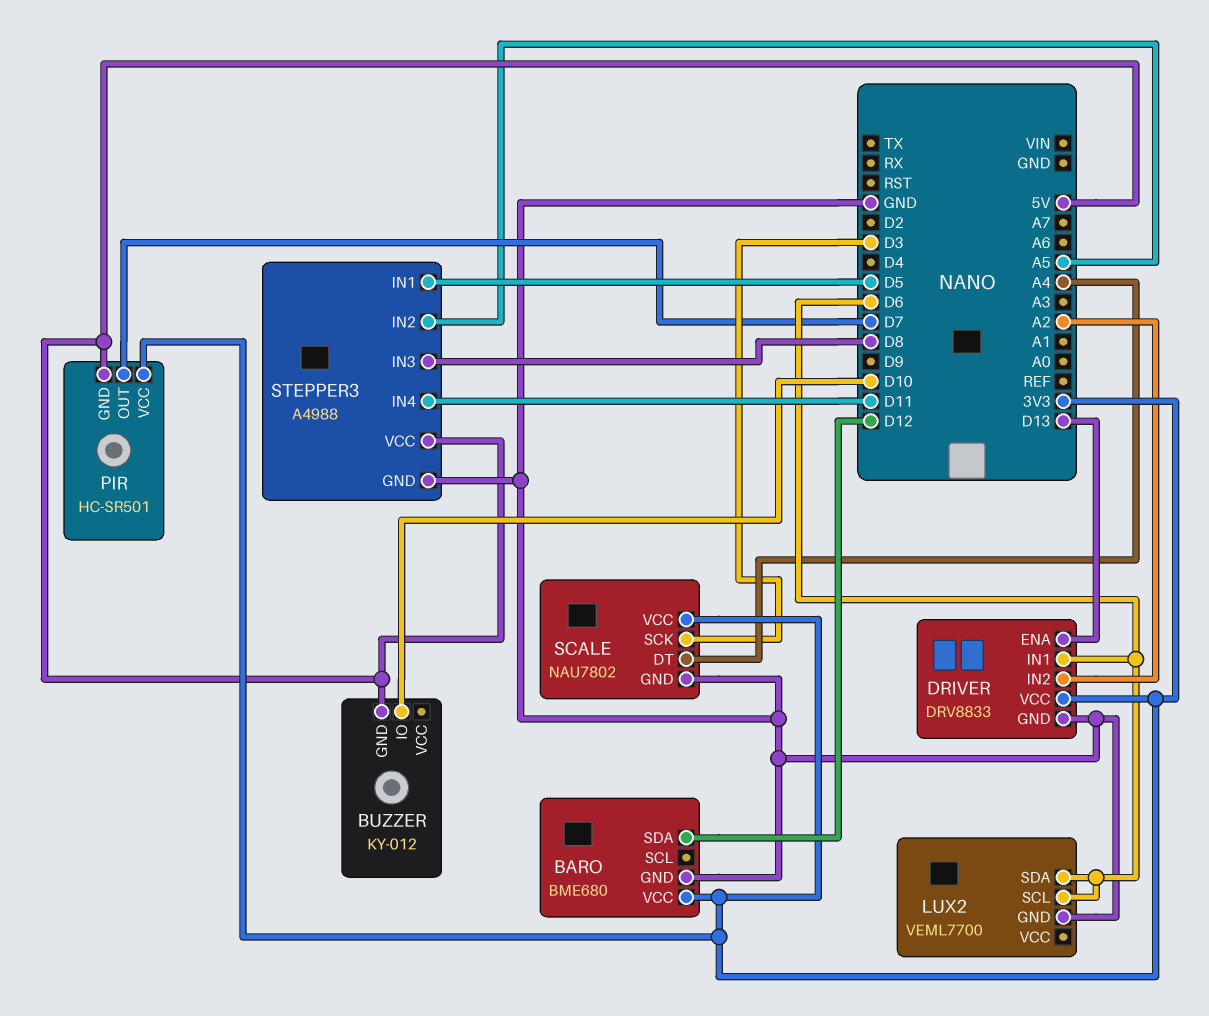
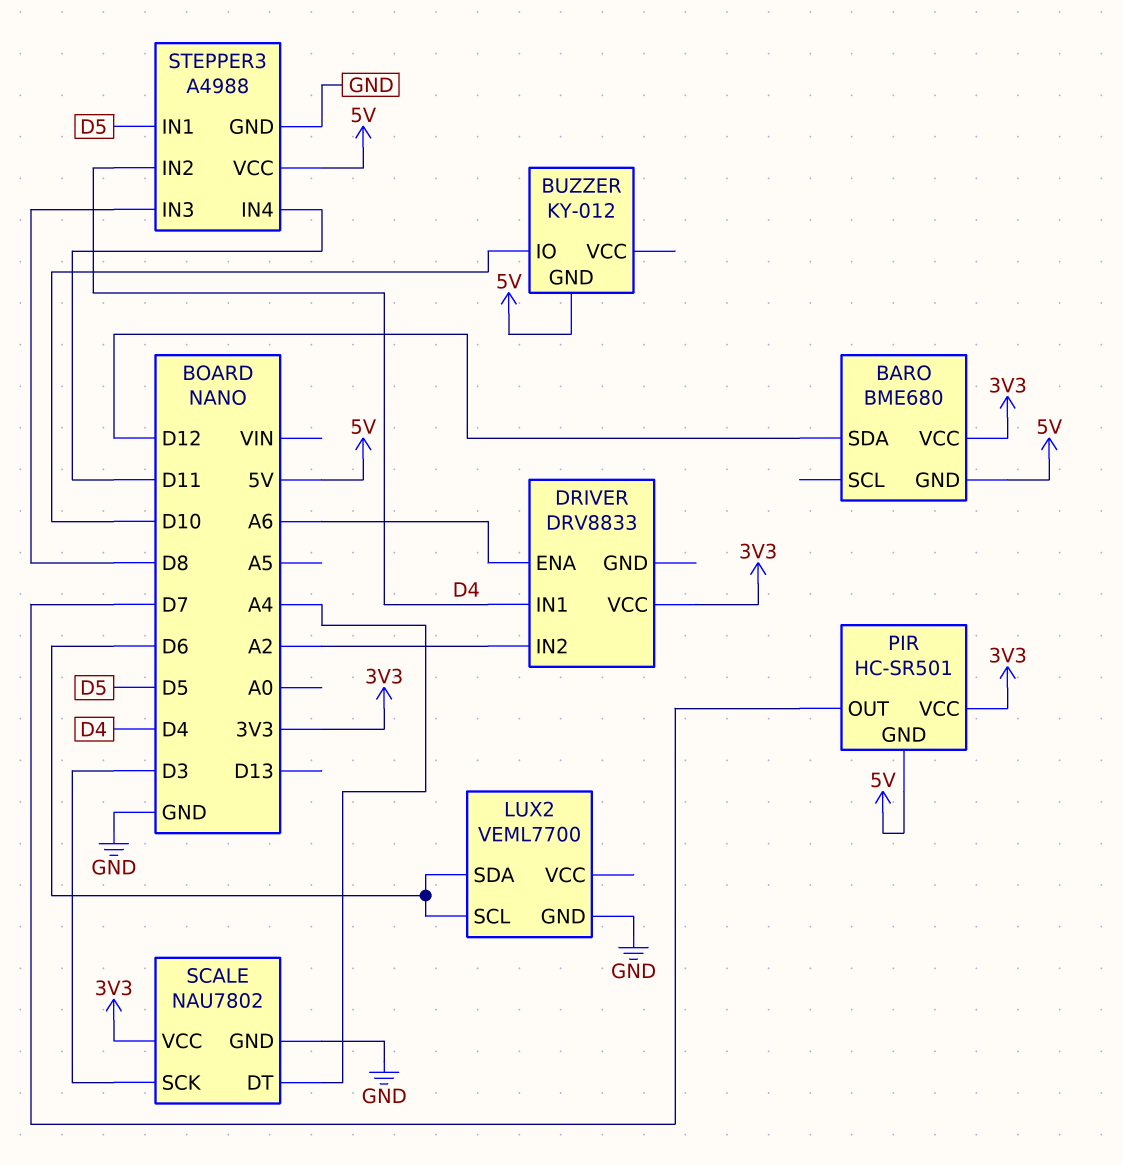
BARO pin GND: GND -> 5V
DRIVER pin ENA: D13 -> A6
DRIVER pin GND: GND -> none
DRIVER pin IN1: D6 -> D4
STEPPER3 pin IN2: A5 -> D4

